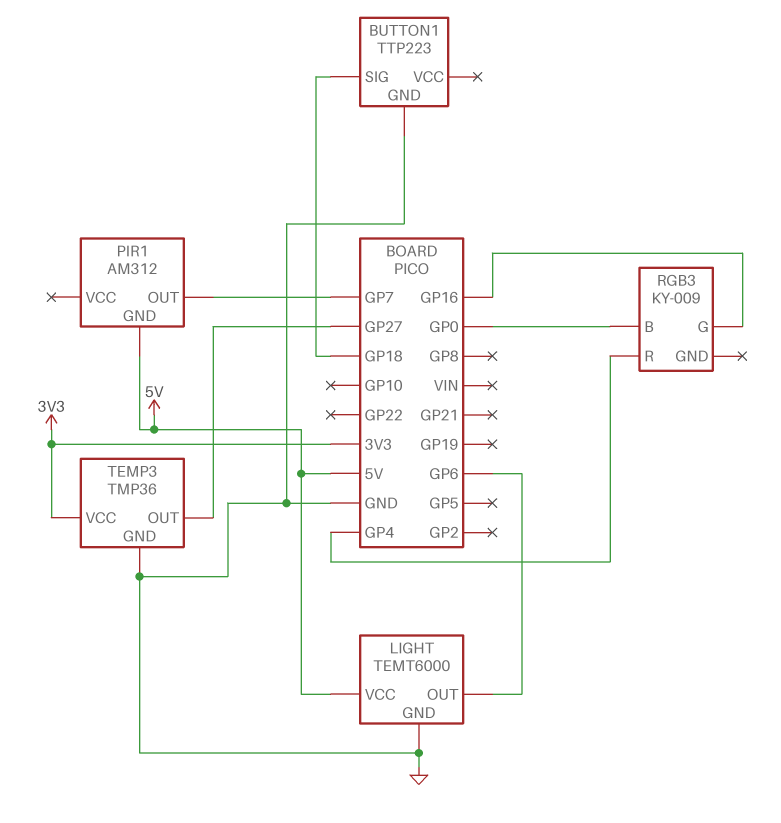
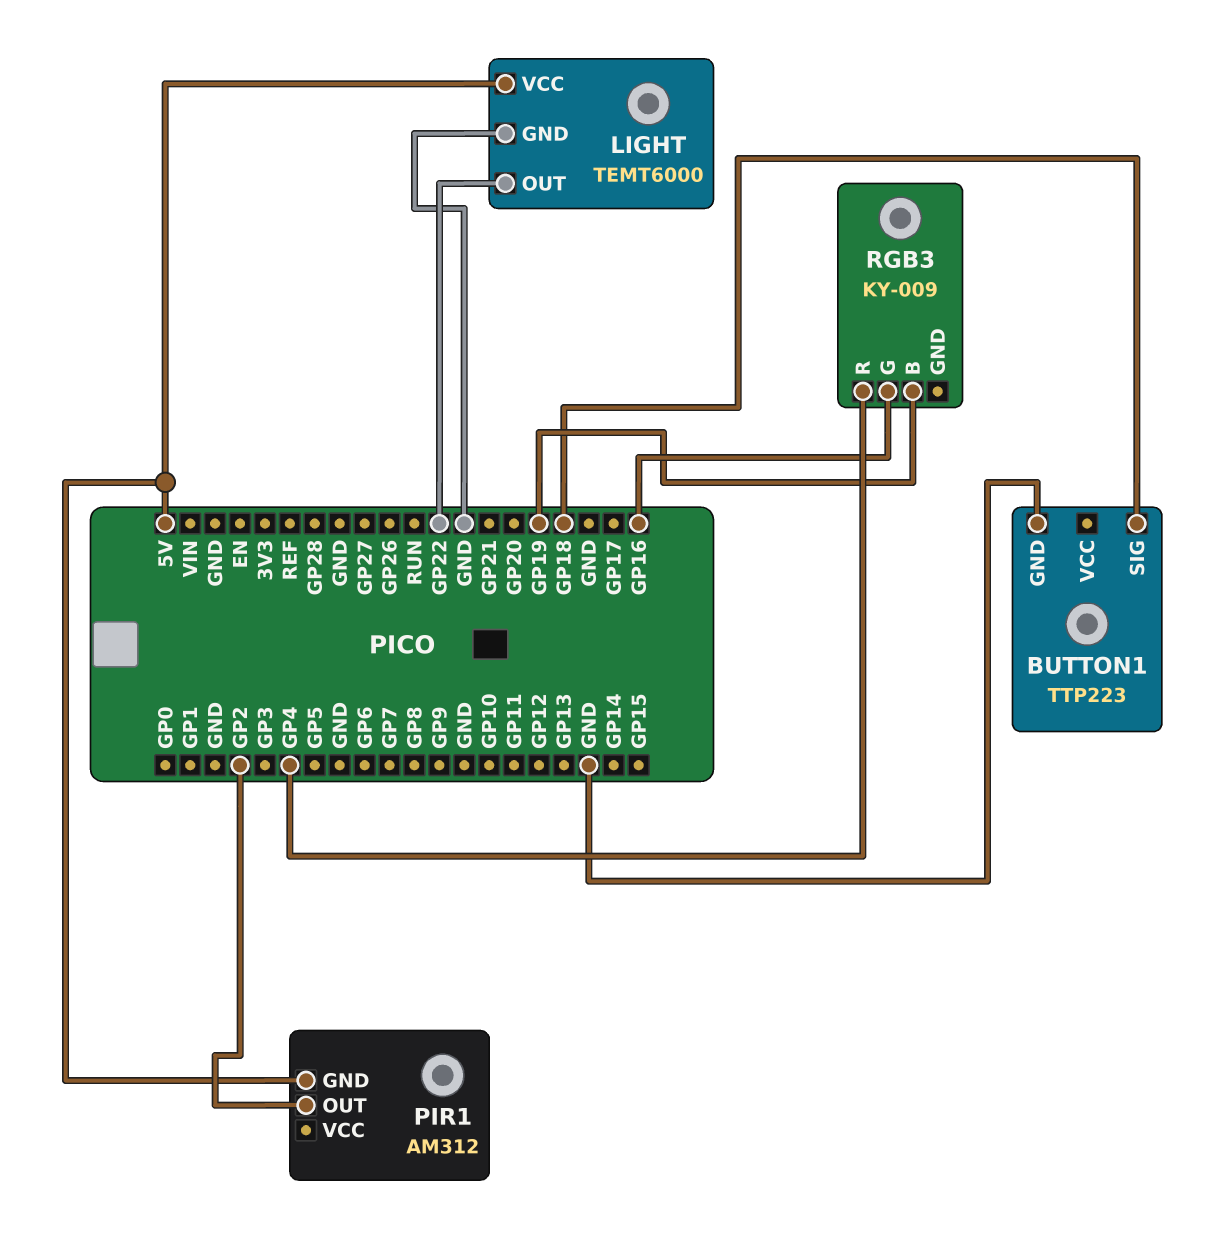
LIGHT pin OUT: GP6 -> GP22
PIR1 pin OUT: GP7 -> GP2
RGB3 pin B: GP0 -> GP19
TEMP3: TMP36 -> none
TEMP3 pin GND: GND -> none
TEMP3 pin OUT: GP27 -> none
TEMP3 pin VCC: 3V3 -> none

